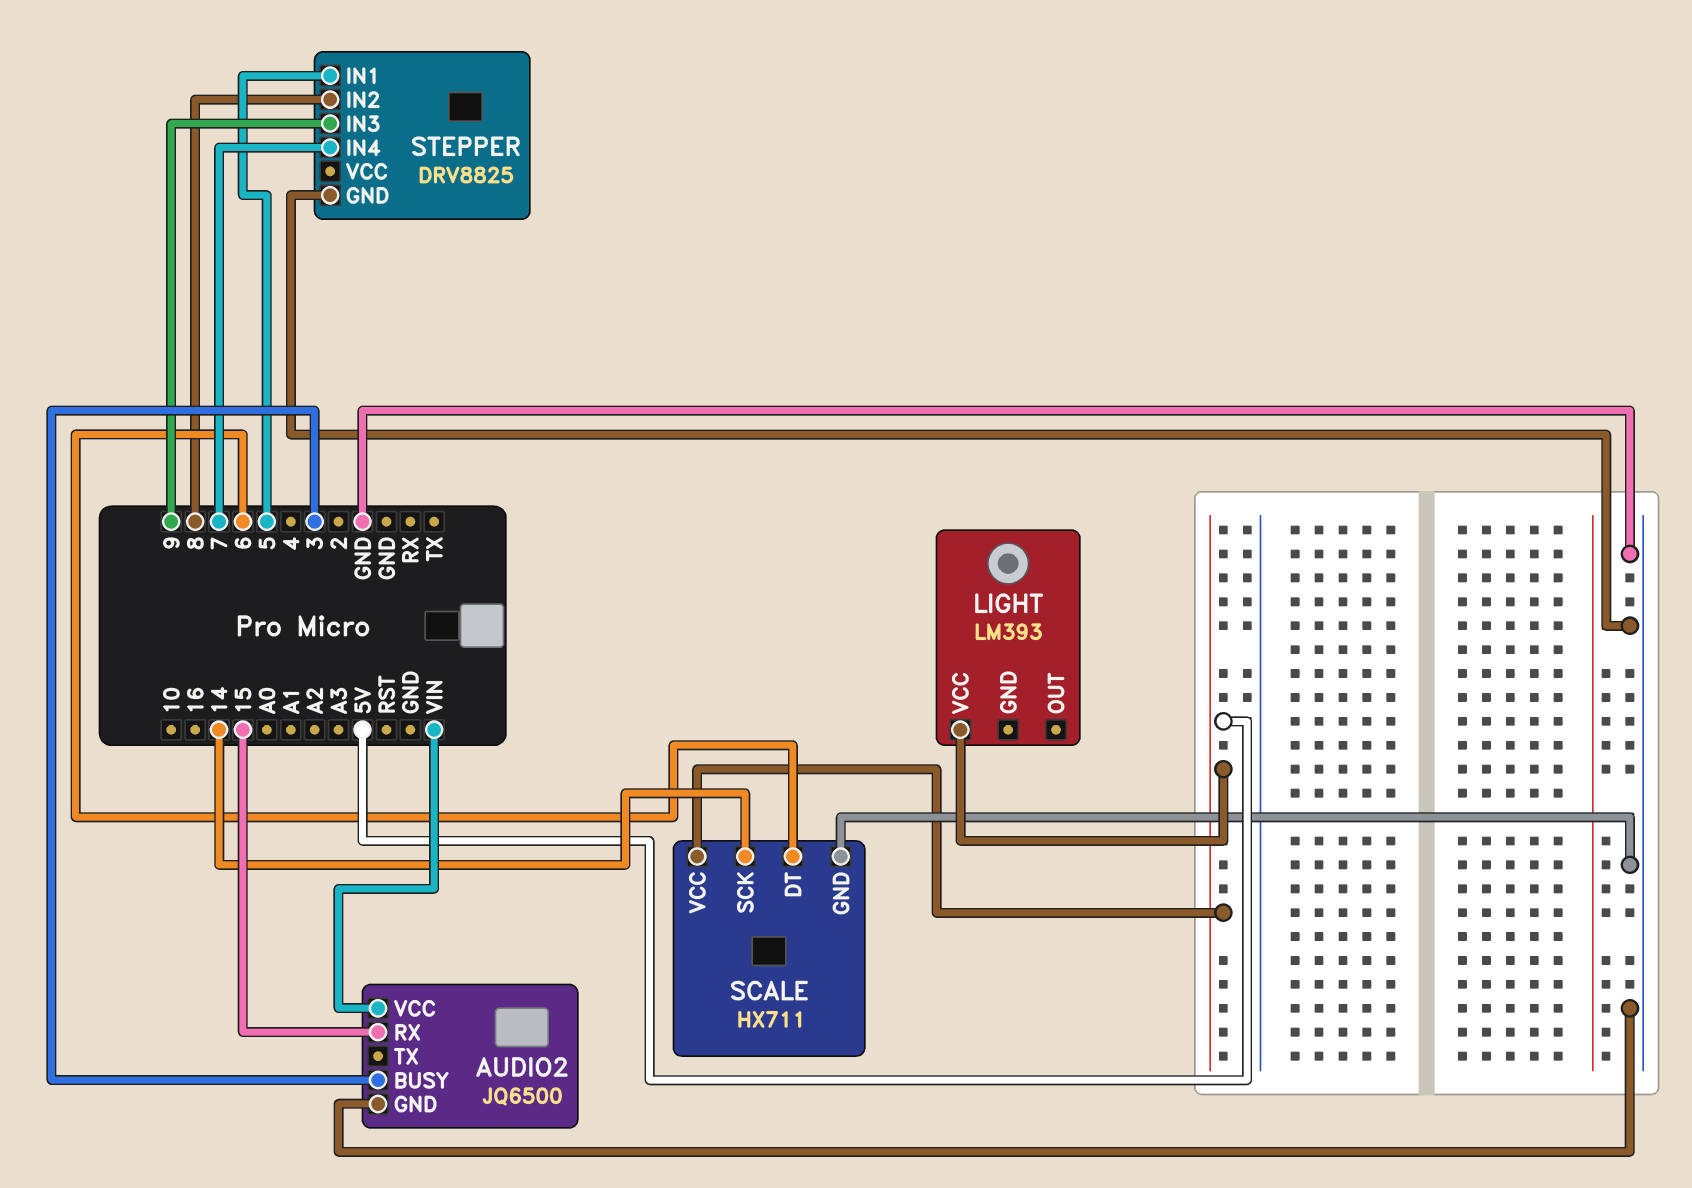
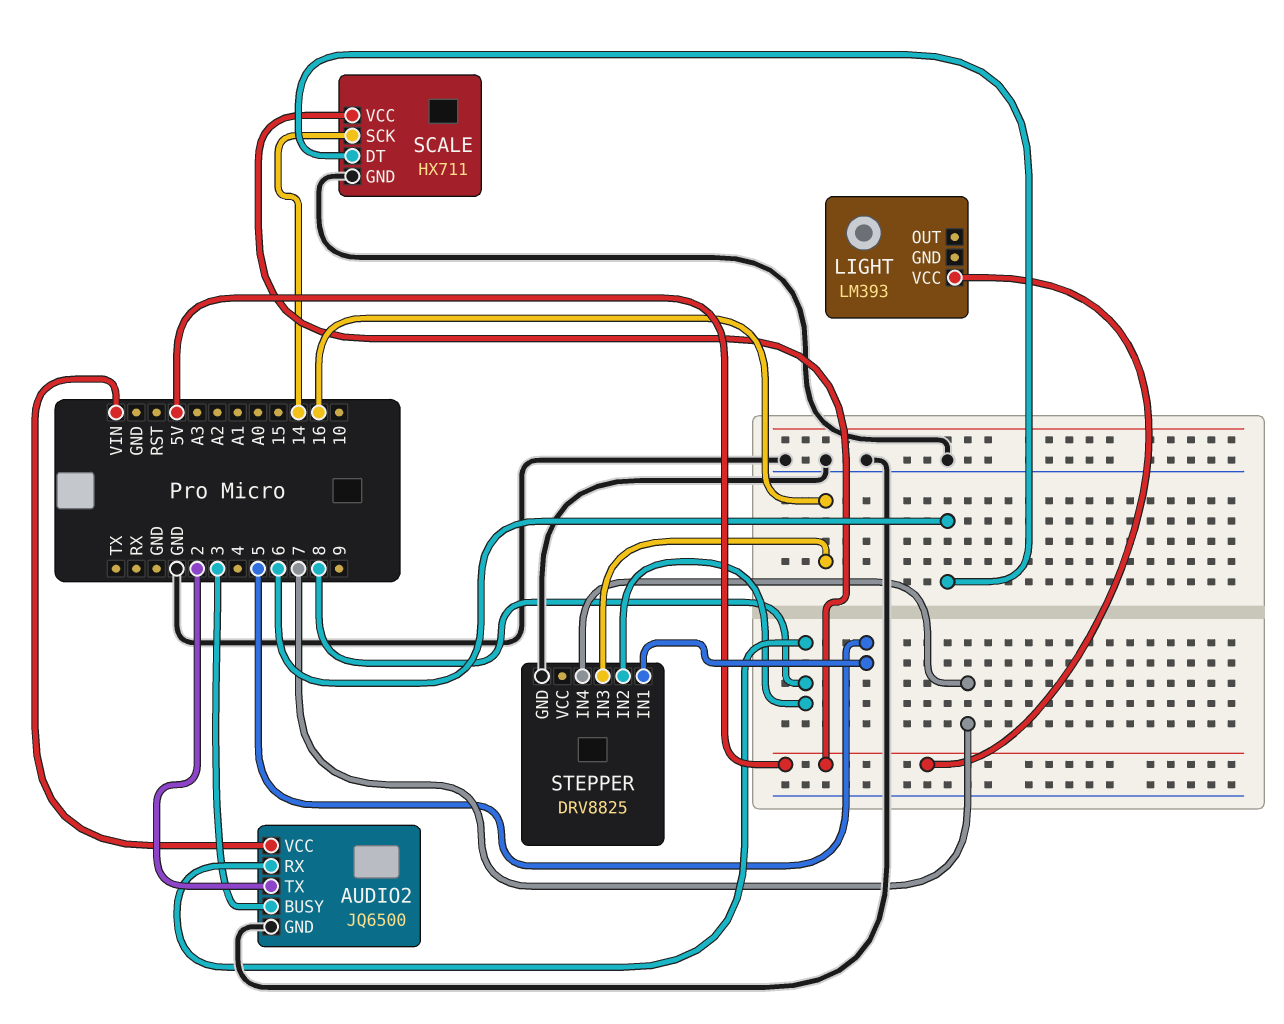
AUDIO2 pin RX: 15 -> 8
AUDIO2 pin TX: none -> 2
STEPPER pin IN3: 9 -> 16

